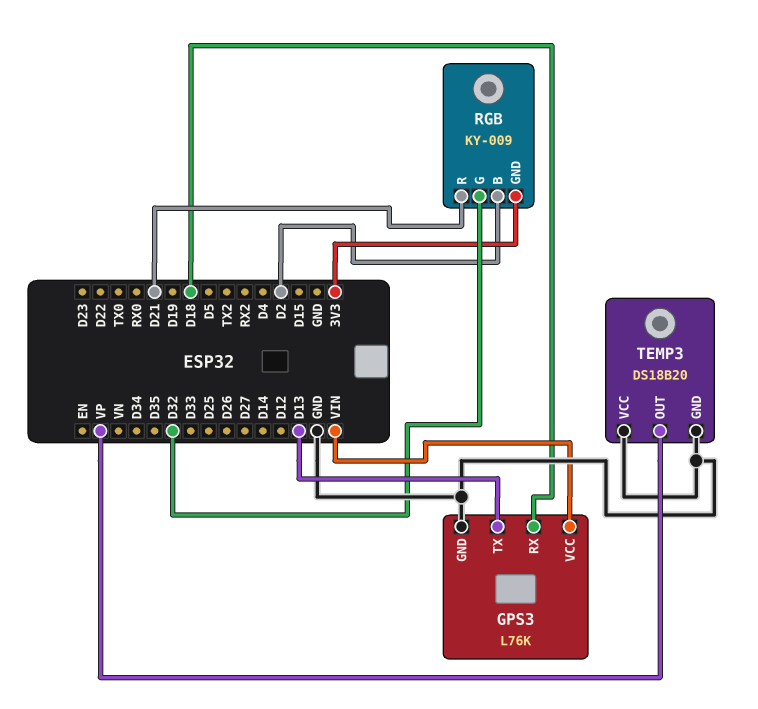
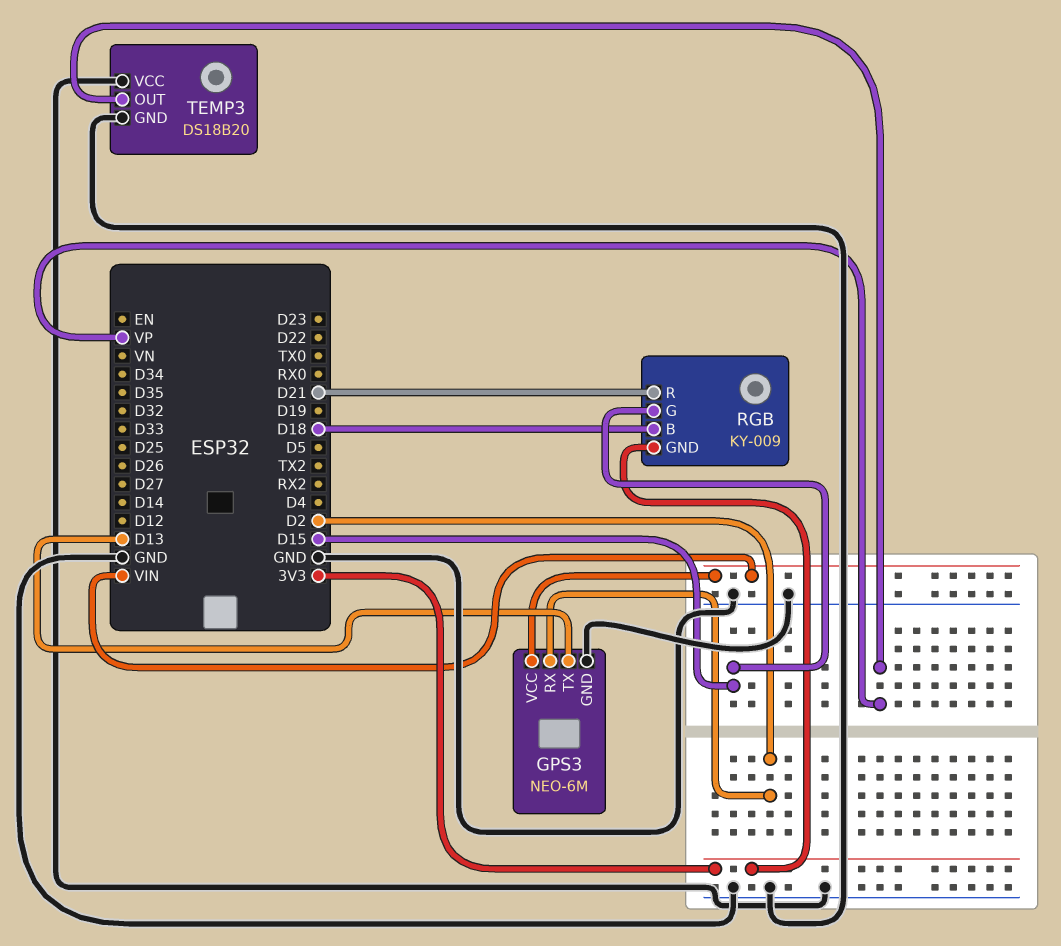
GPS3: L76K -> NEO-6M
GPS3 pin RX: D18 -> D2
RGB pin B: D2 -> D18
RGB pin G: D32 -> D15

